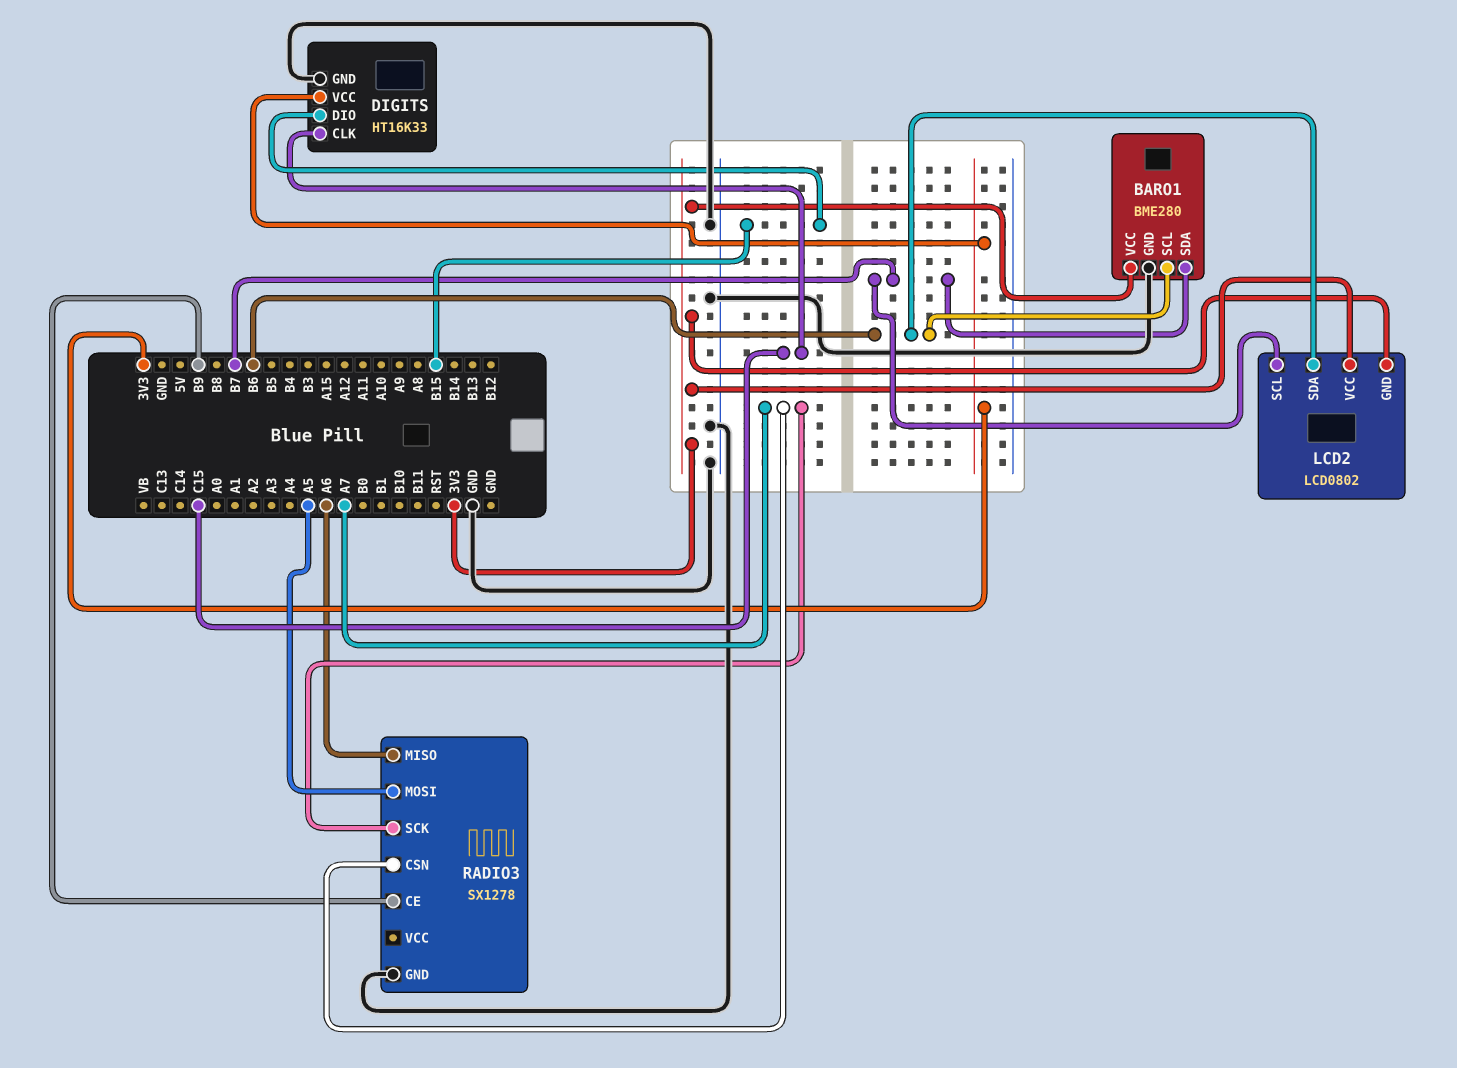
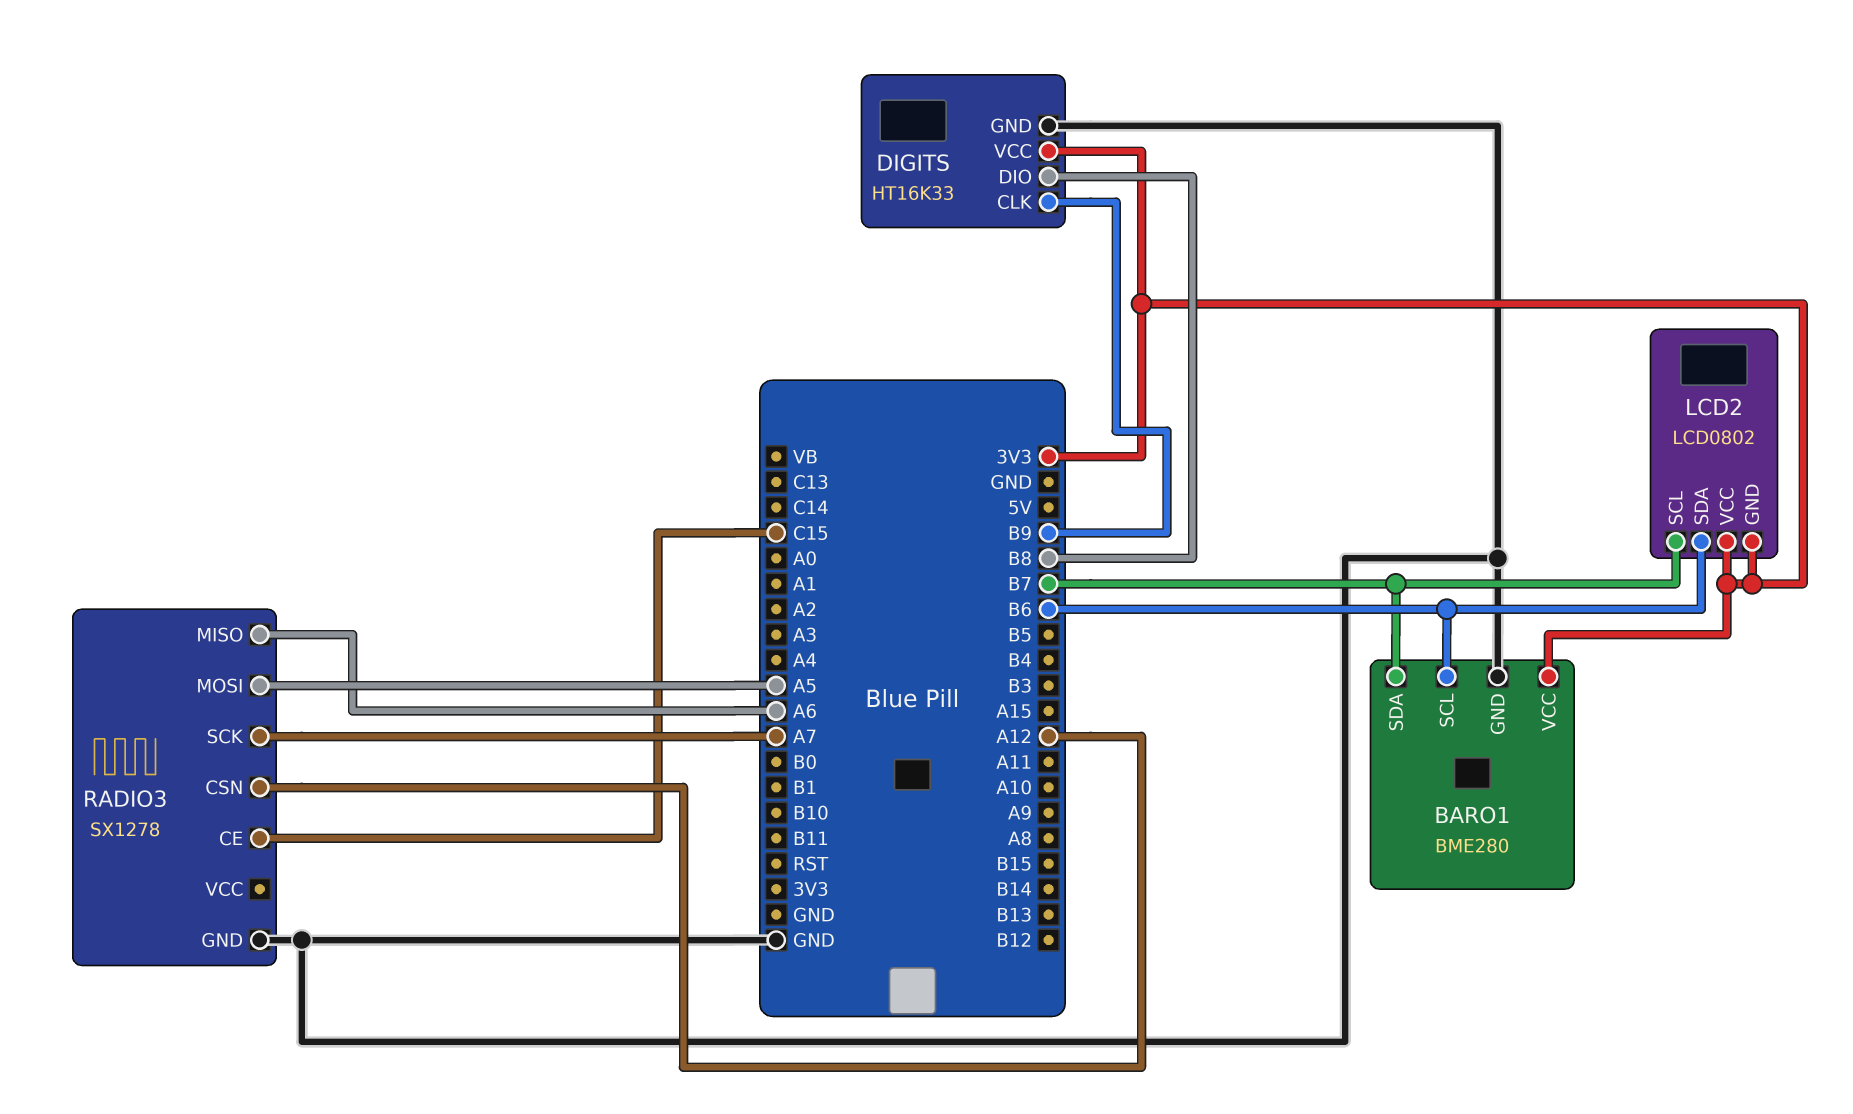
DIGITS pin CLK: C15 -> B9
DIGITS pin DIO: B15 -> B8
RADIO3 pin CE: B9 -> C15
RADIO3 pin CSN: A7 -> A12

